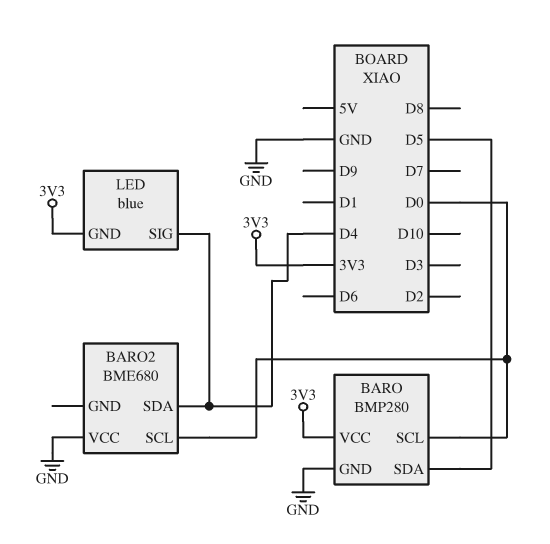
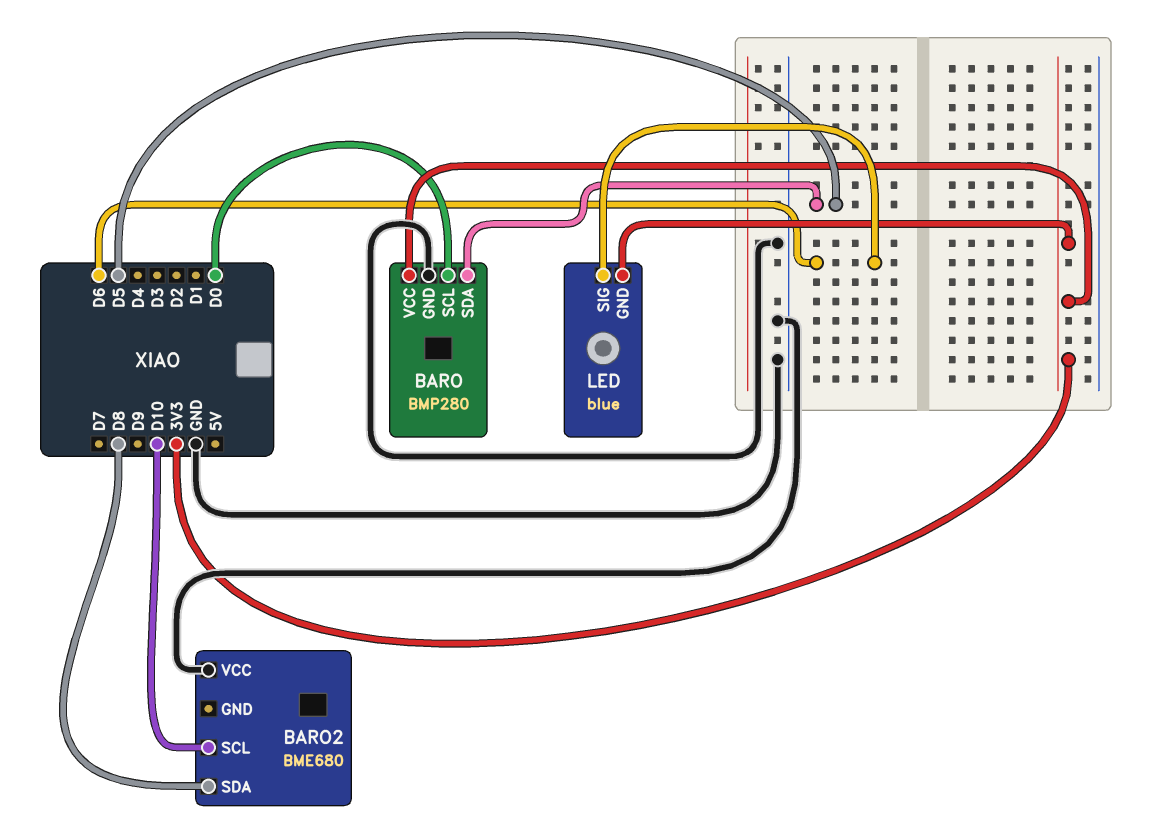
BARO2 pin SCL: D0 -> D10
BARO2 pin SDA: D4 -> D8
LED pin SIG: D4 -> D6

